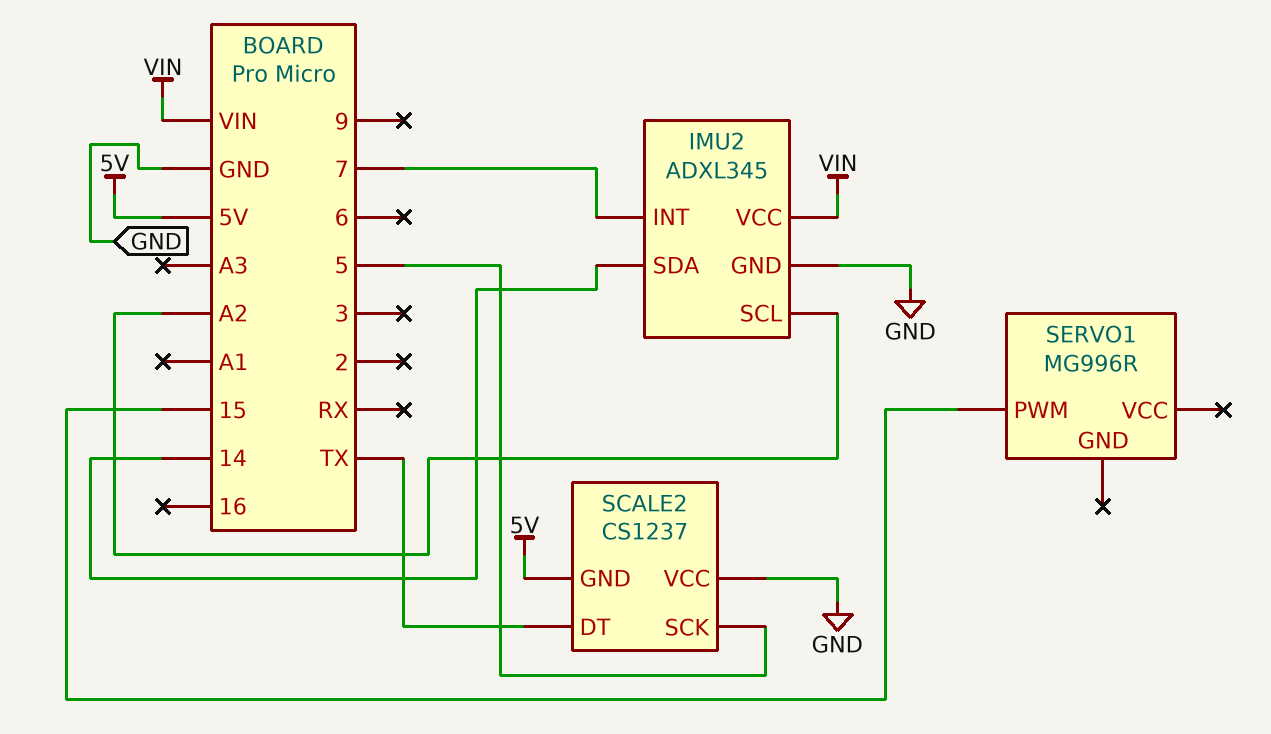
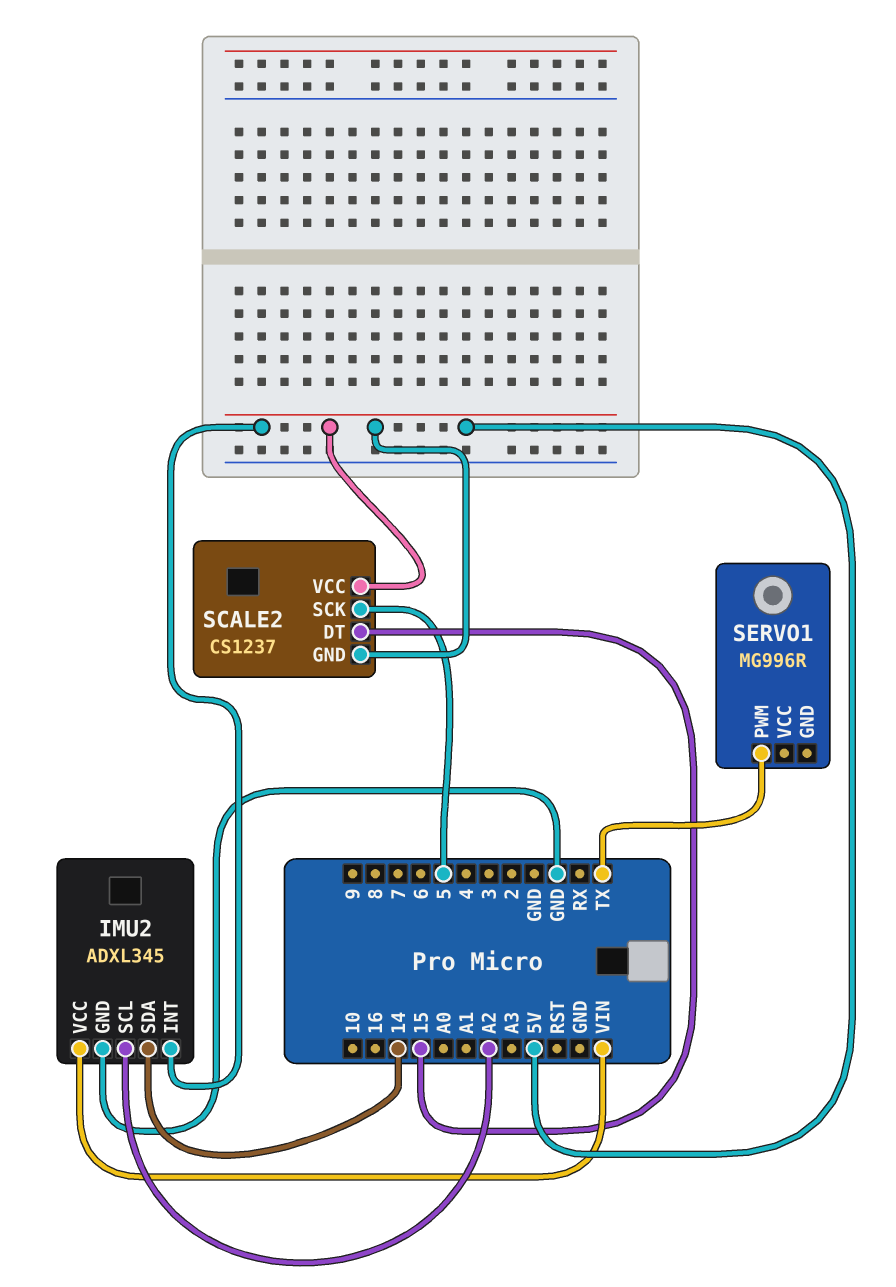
IMU2 pin INT: 7 -> 5V
SCALE2 pin DT: TX -> 15
SCALE2 pin VCC: GND -> 5V
SERVO1 pin PWM: 15 -> TX

